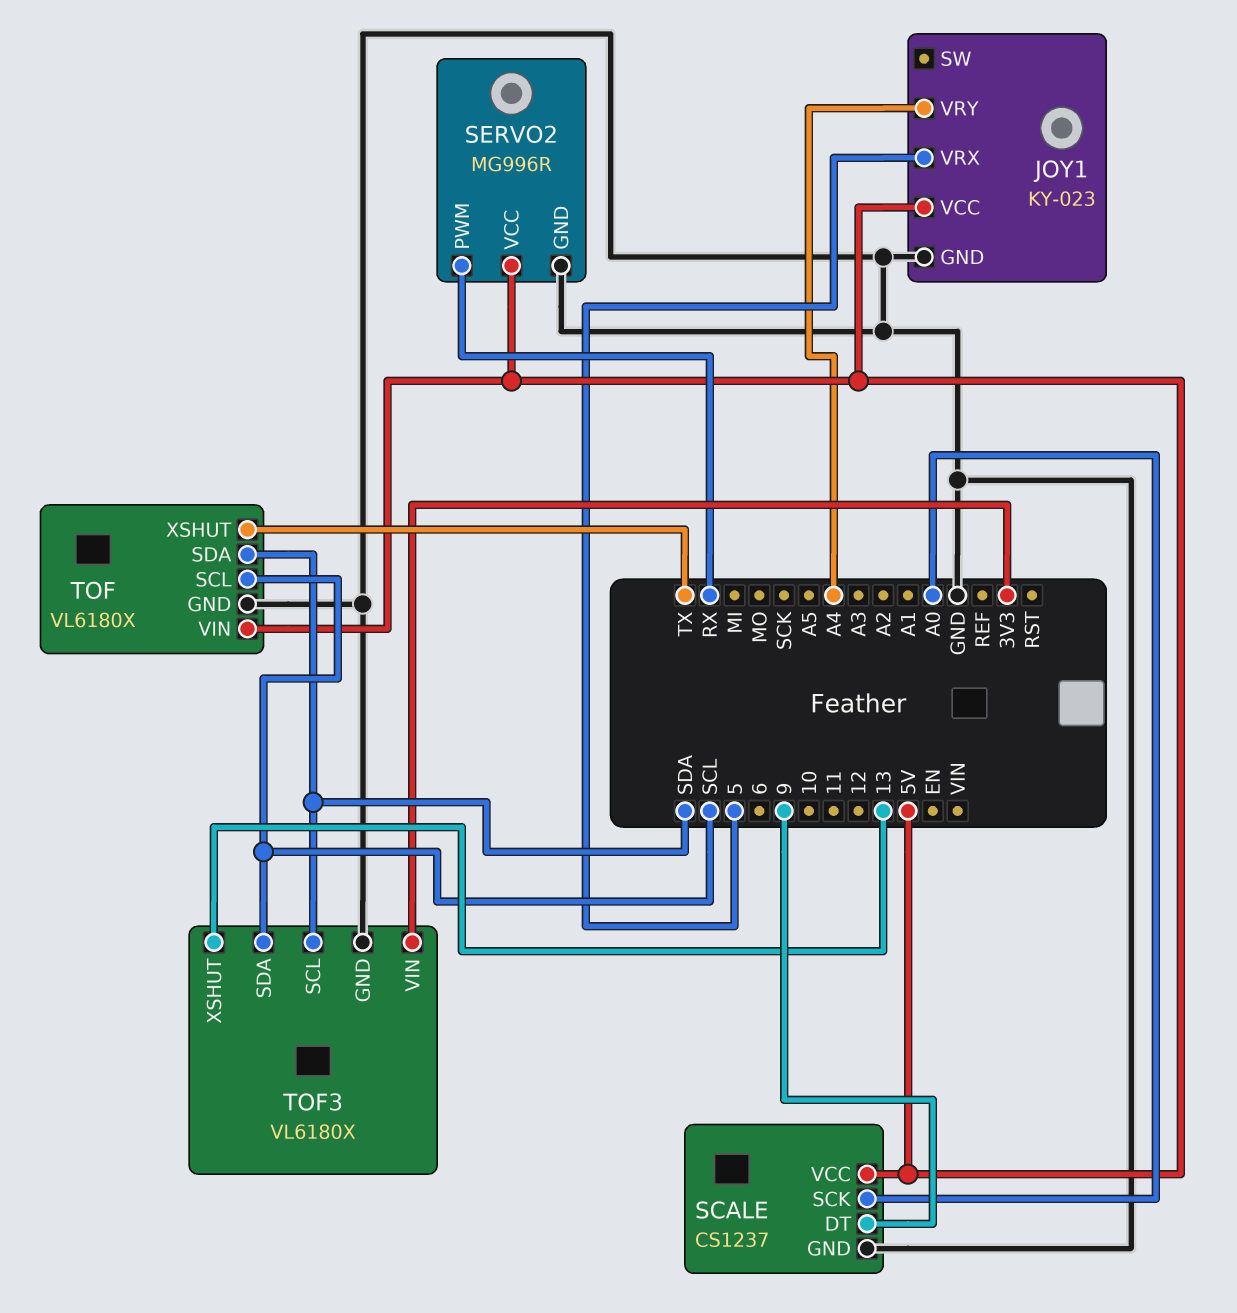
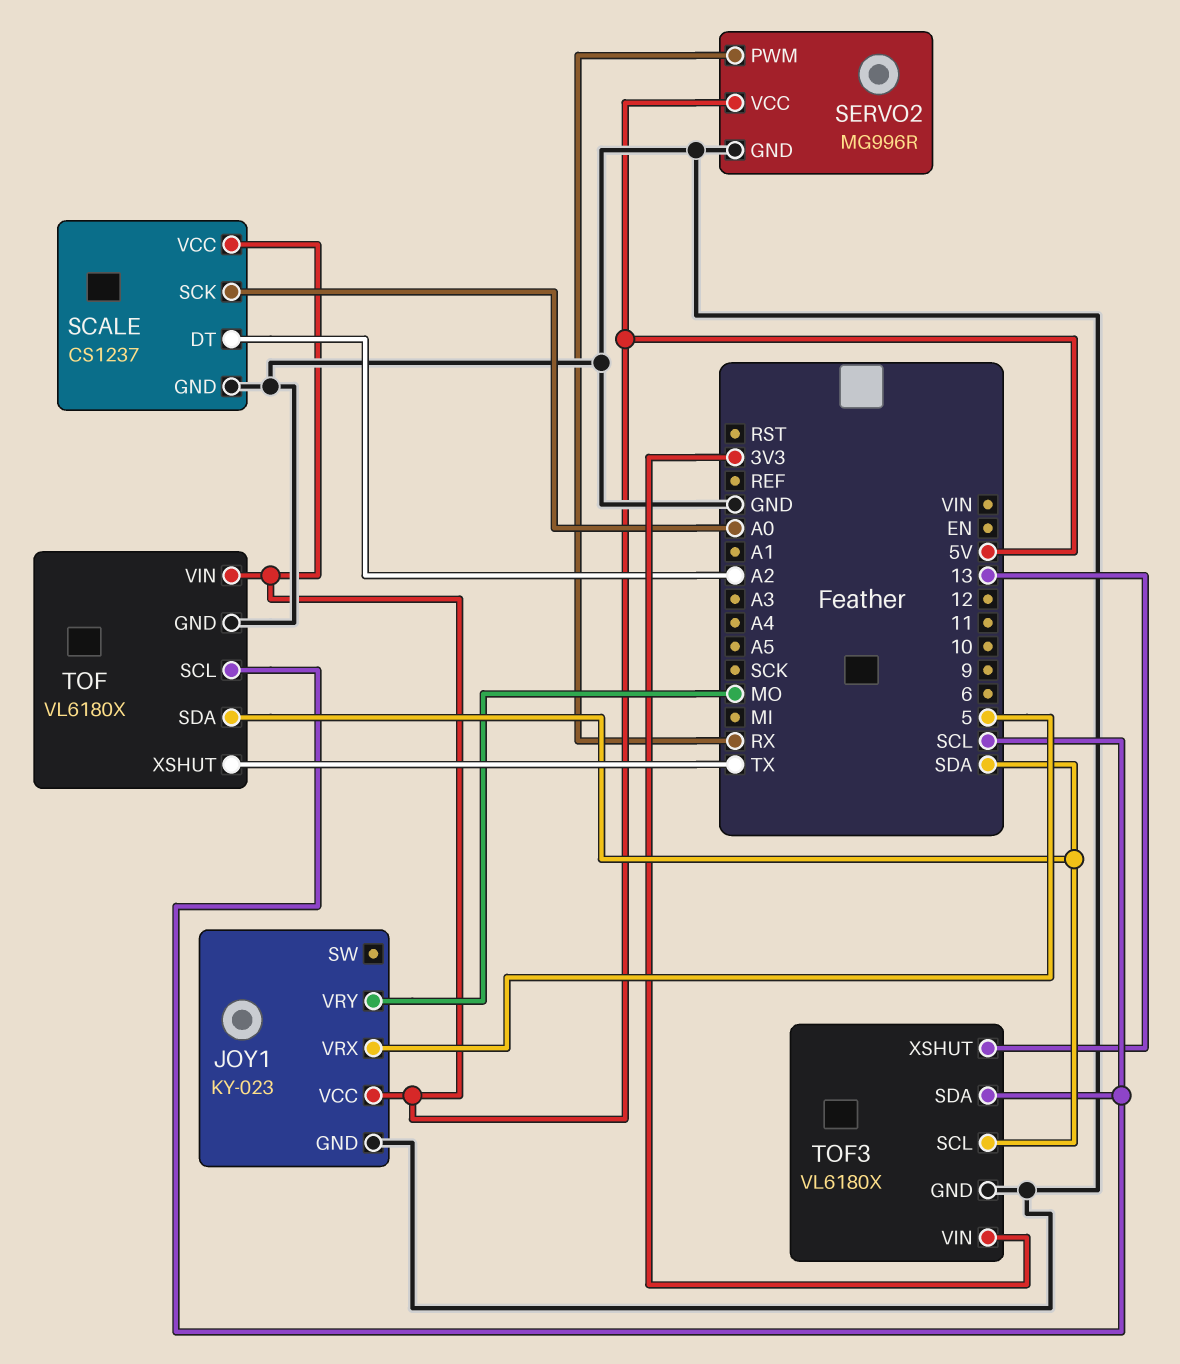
JOY1 pin VRY: A4 -> MO
SCALE pin DT: 9 -> A2

